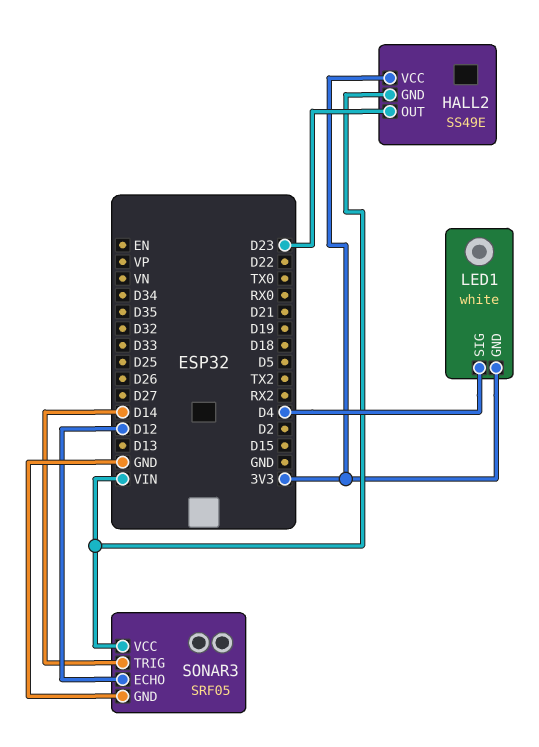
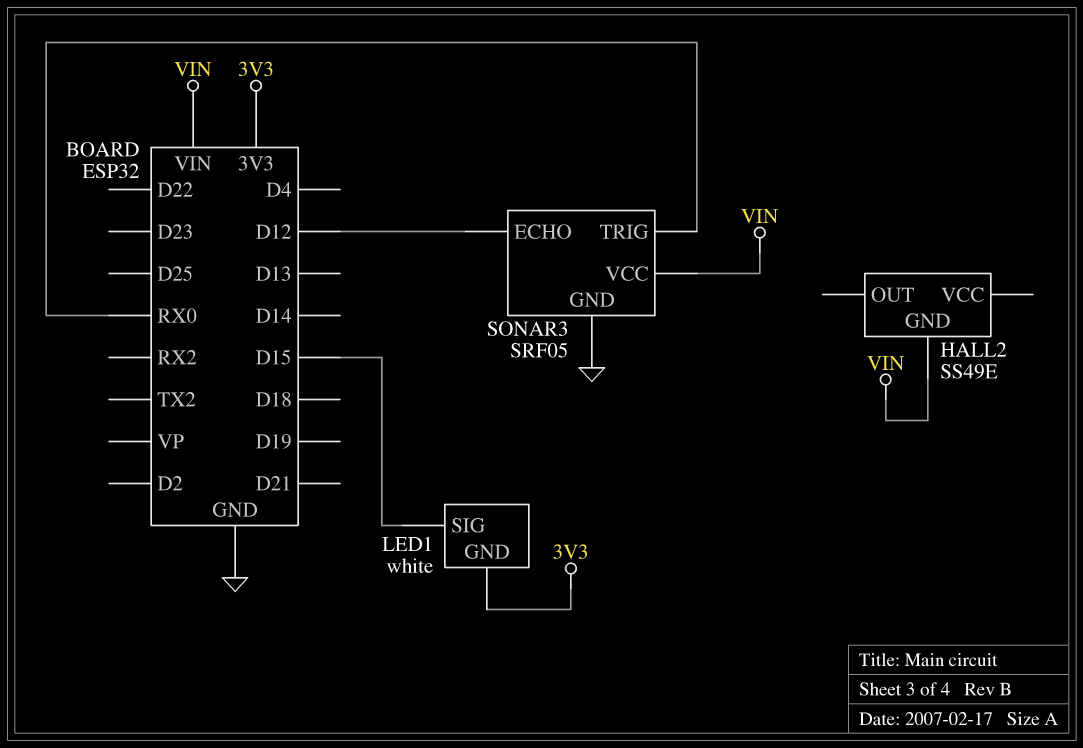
HALL2 pin OUT: D23 -> none
HALL2 pin VCC: 3V3 -> none
LED1 pin SIG: D4 -> D15
SONAR3 pin TRIG: D14 -> RX0

